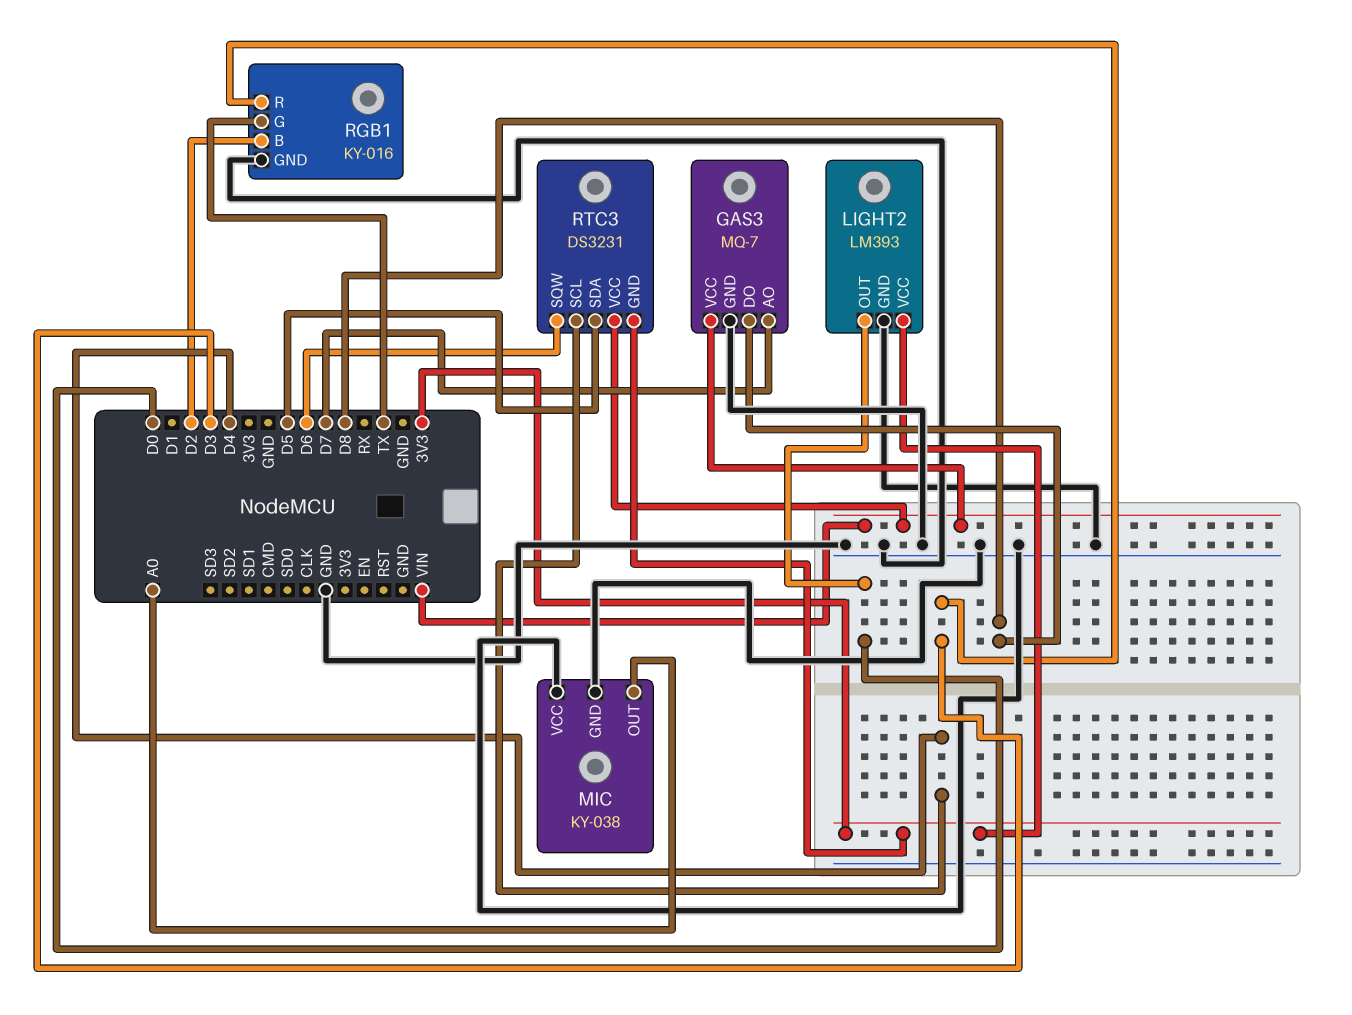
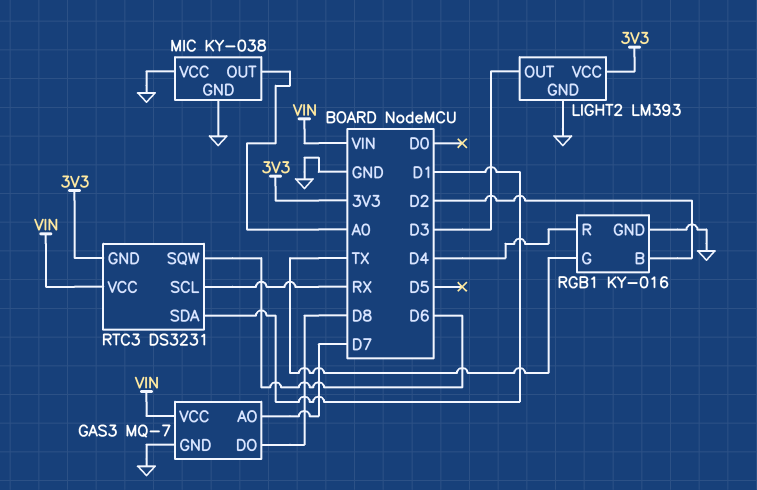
LIGHT2 pin OUT: D0 -> D3
RGB1 pin R: D3 -> D4
RTC3 pin SCL: D4 -> RX
RTC3 pin SDA: D5 -> D1

